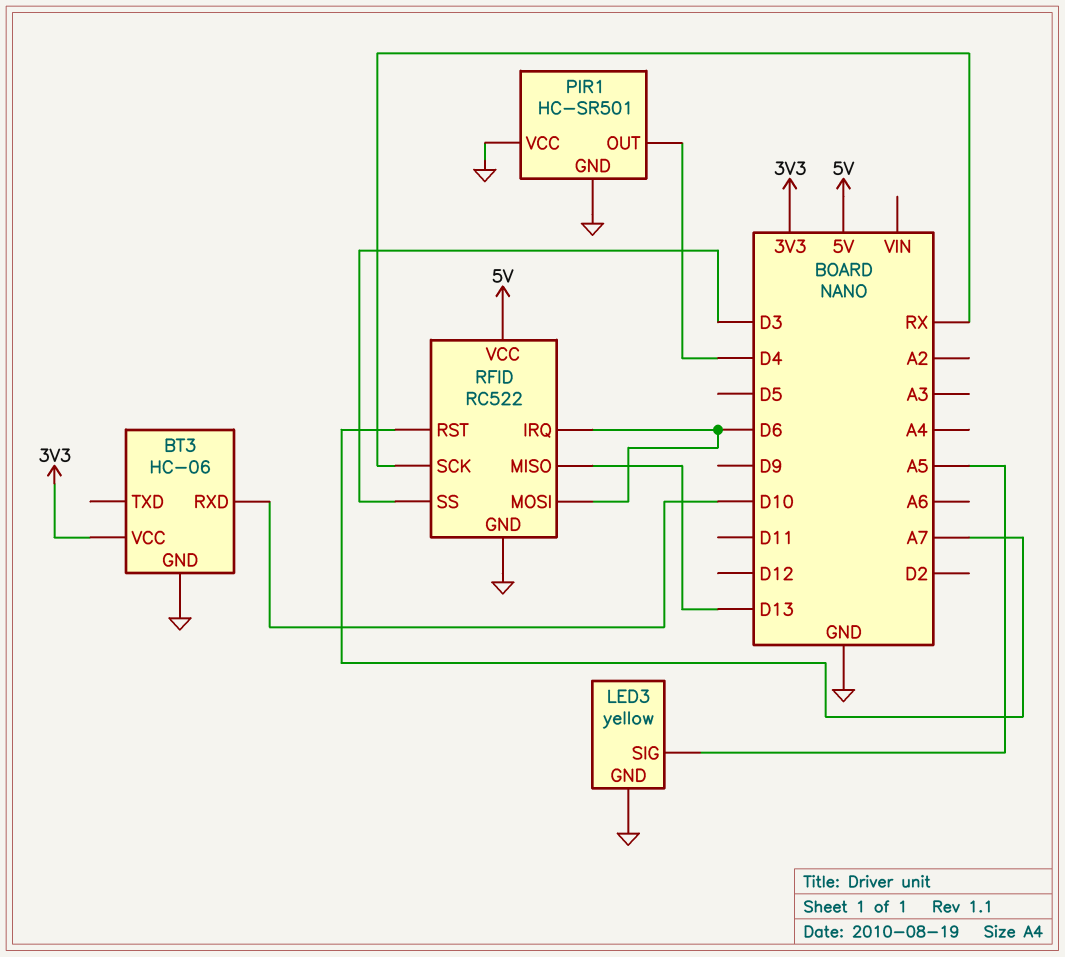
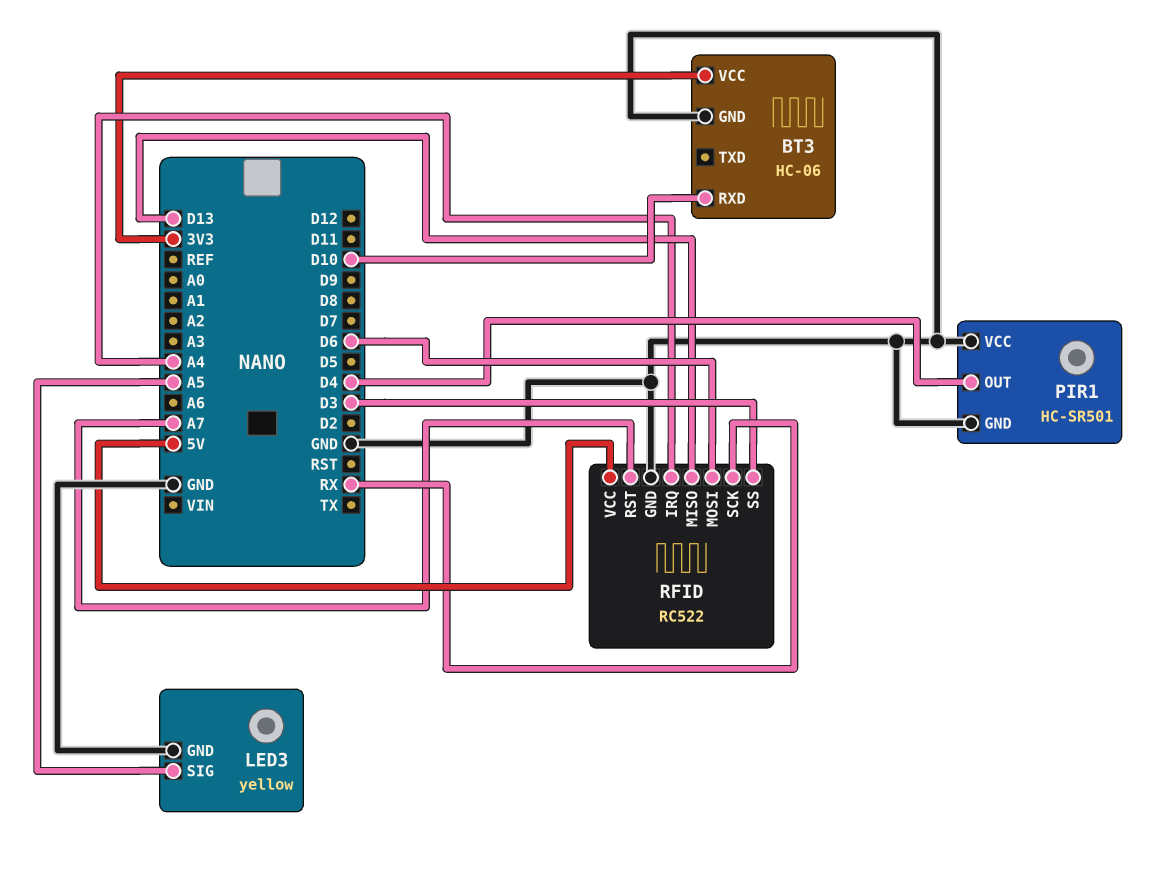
RFID pin IRQ: D6 -> A4

